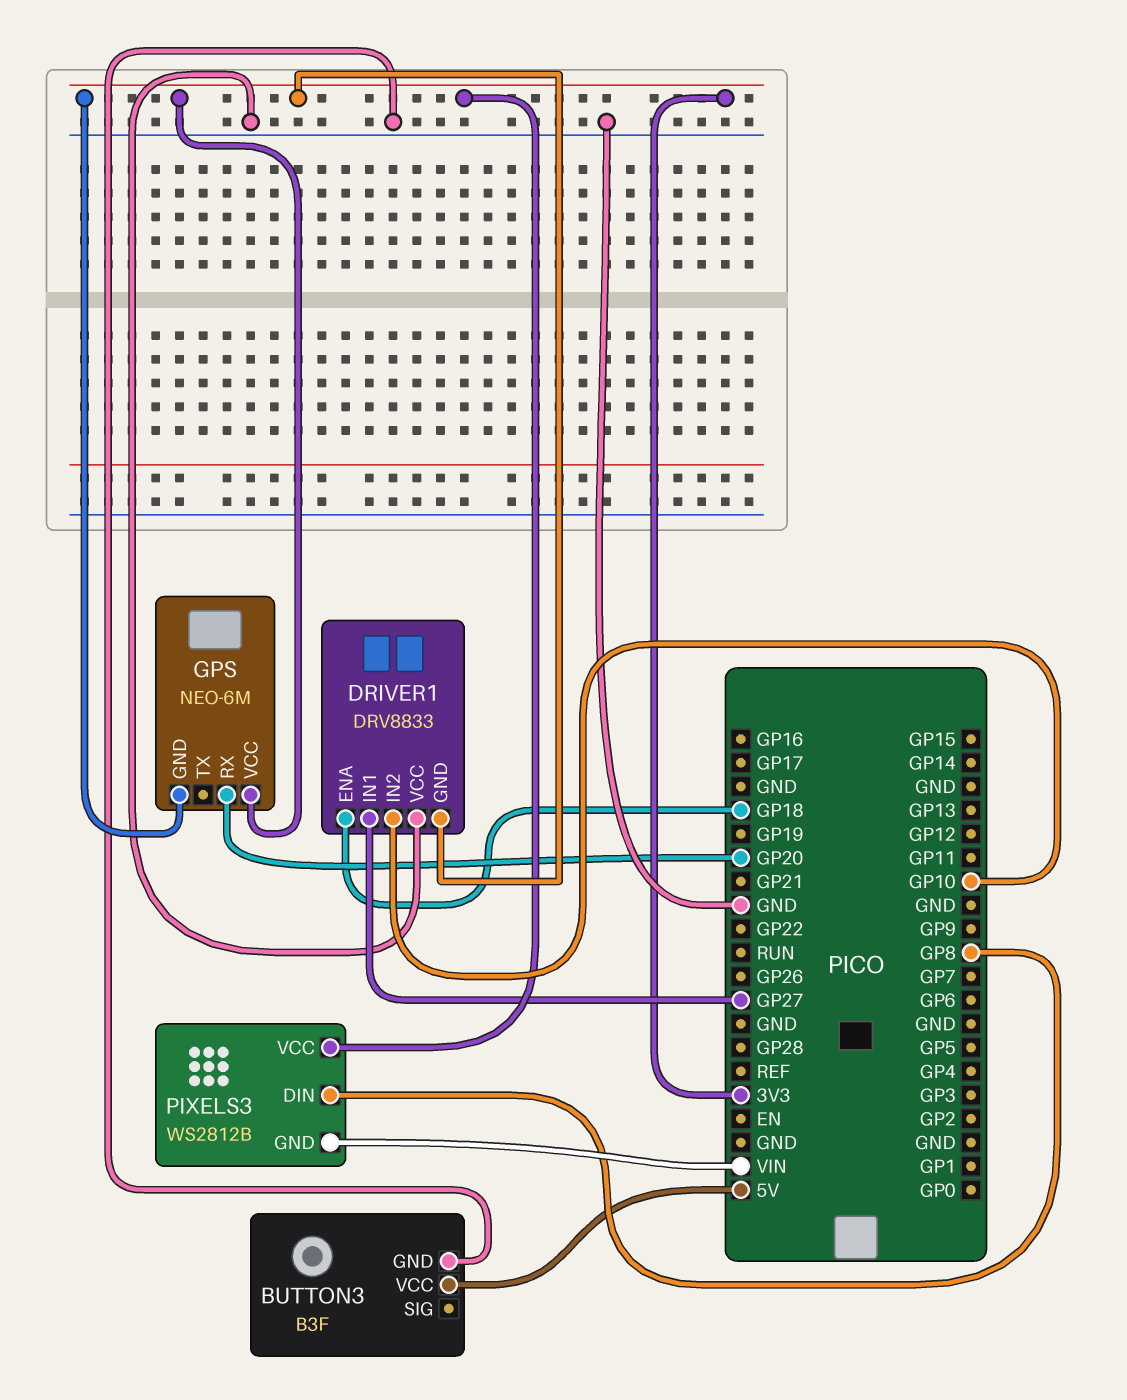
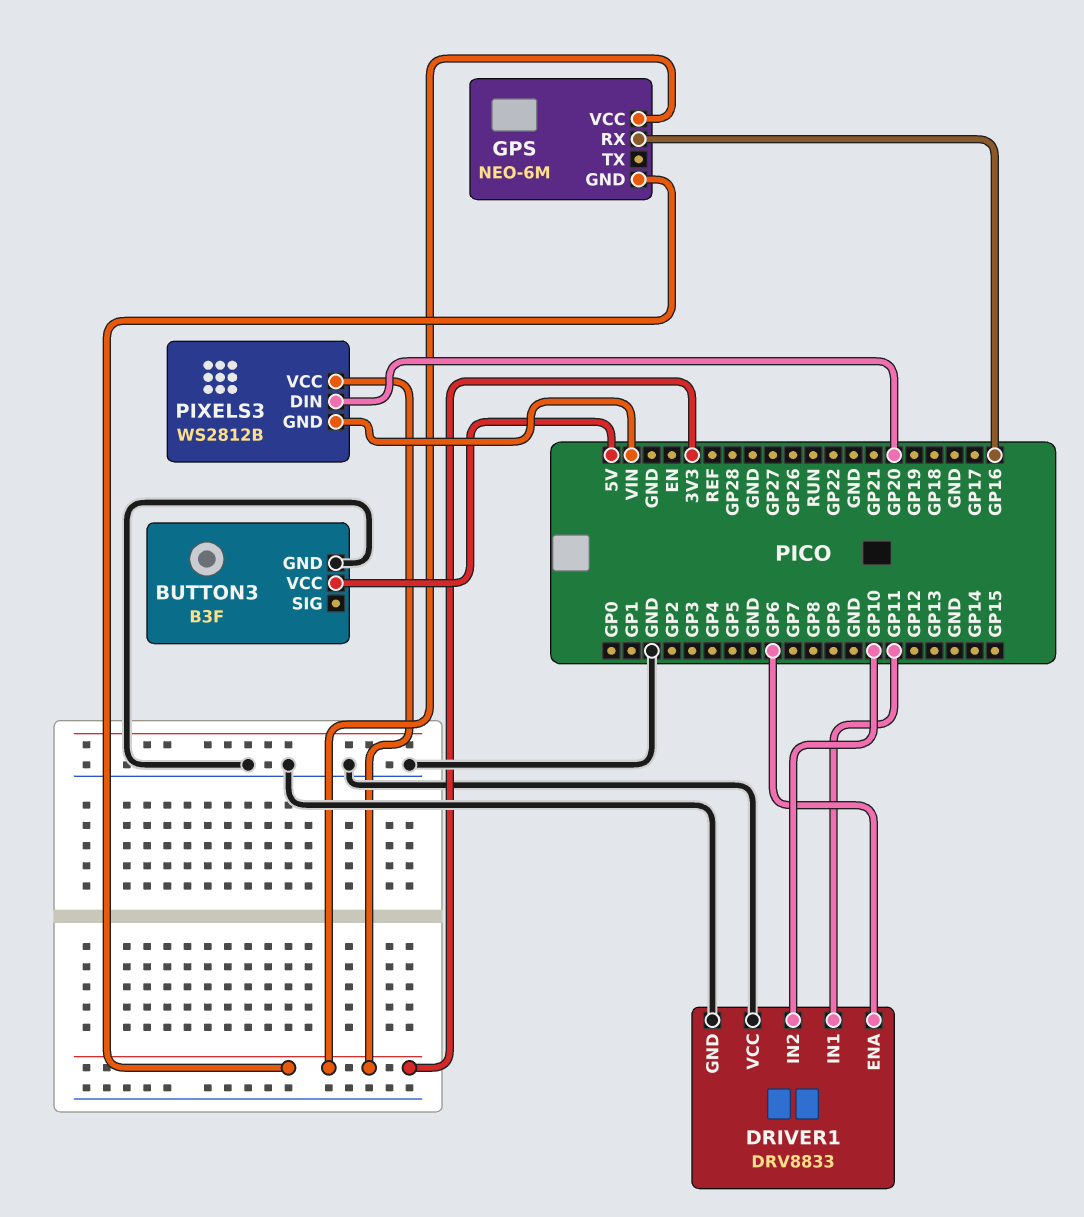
DRIVER1 pin ENA: GP18 -> GP6
DRIVER1 pin GND: 3V3 -> GND
DRIVER1 pin IN1: GP27 -> GP11
GPS pin RX: GP20 -> GP16
PIXELS3 pin DIN: GP8 -> GP20

